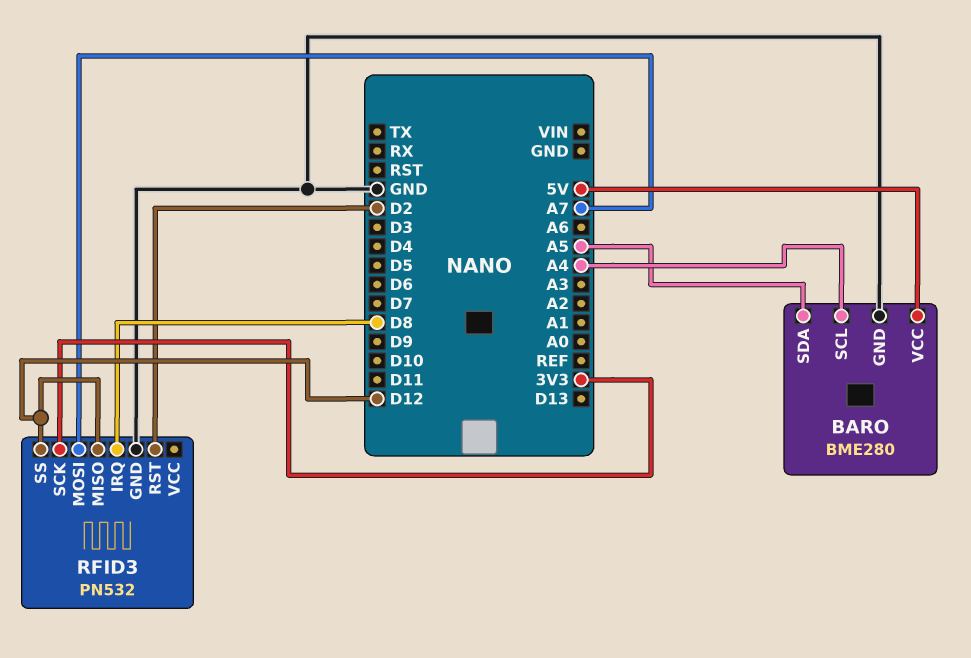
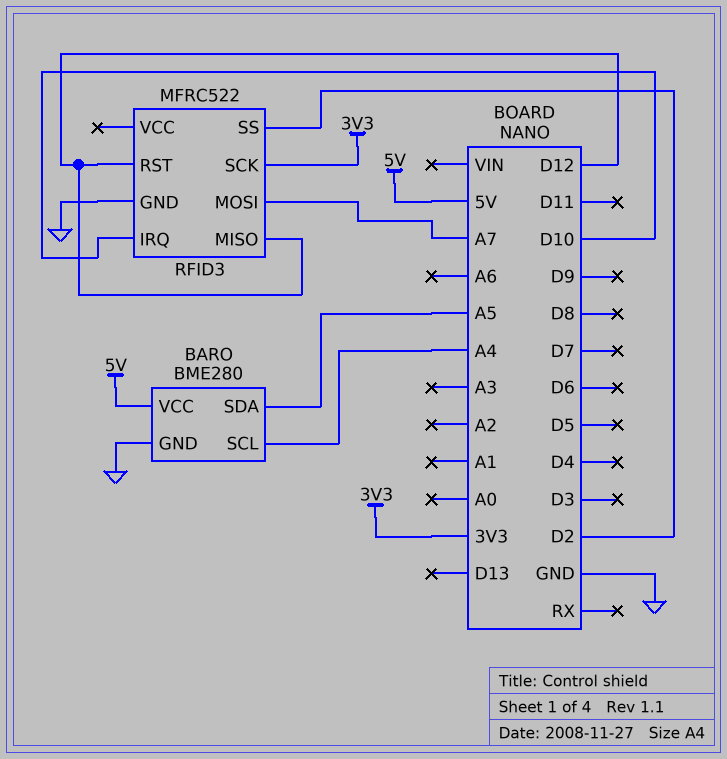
RFID3: PN532 -> MFRC522
RFID3 pin IRQ: D8 -> D10
RFID3 pin RST: D2 -> D12
RFID3 pin SS: D12 -> D2

